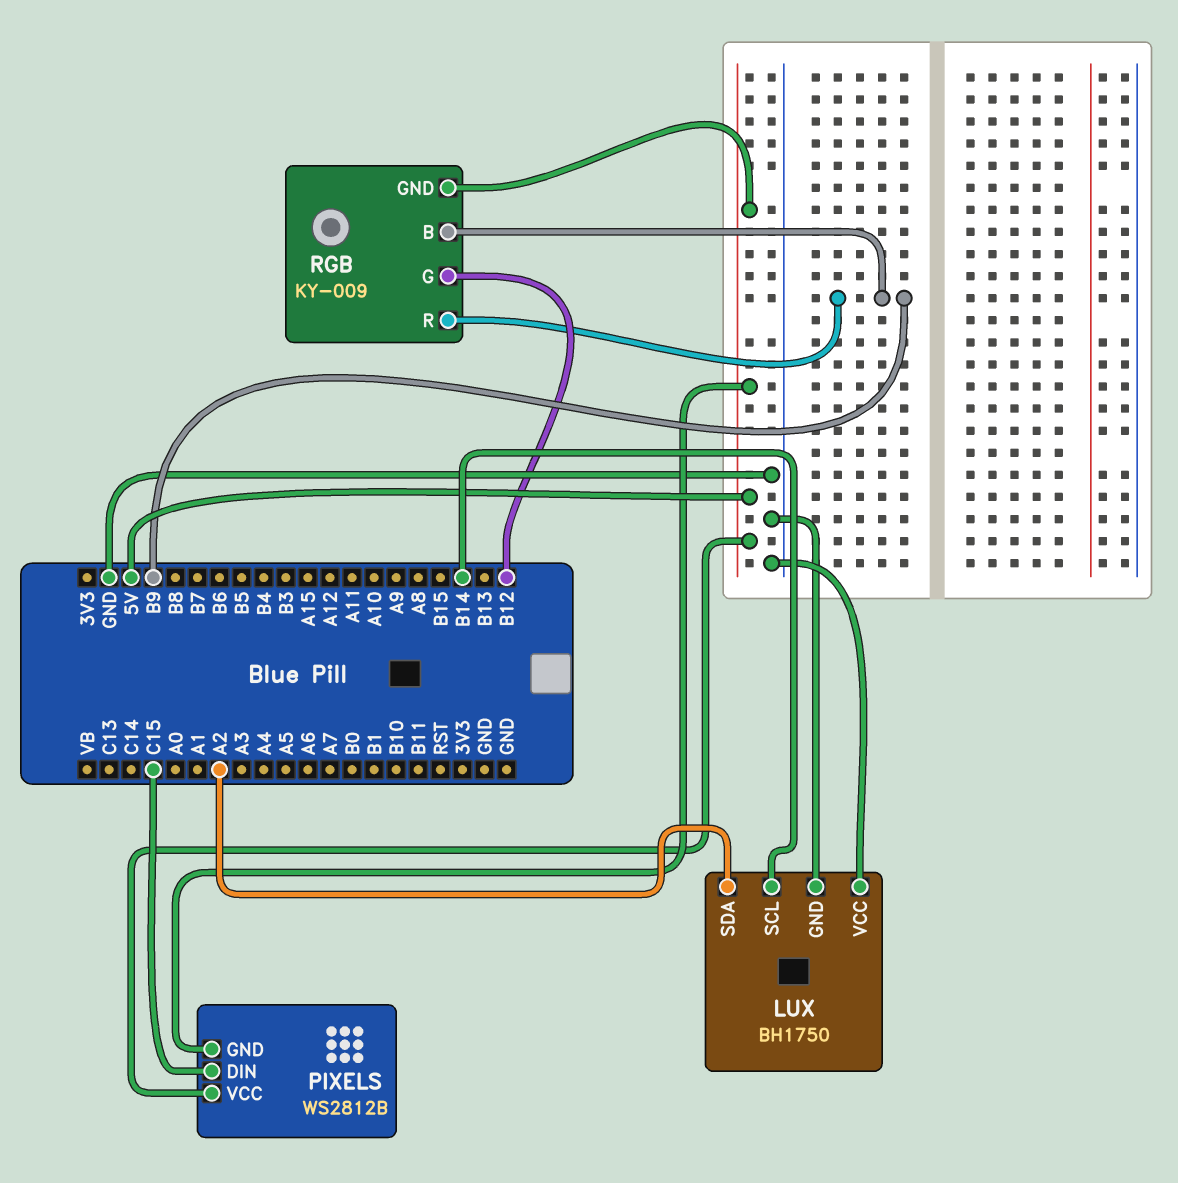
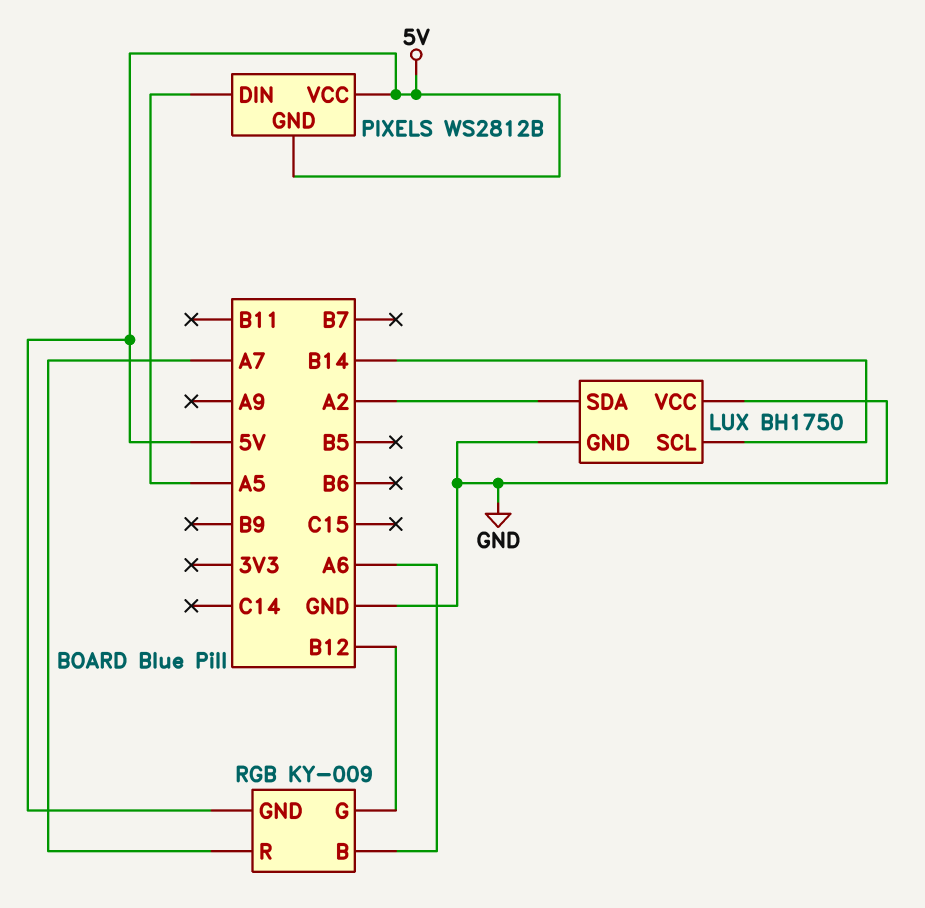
PIXELS pin DIN: C15 -> A5
RGB pin B: B9 -> A6
RGB pin R: B9 -> A7

